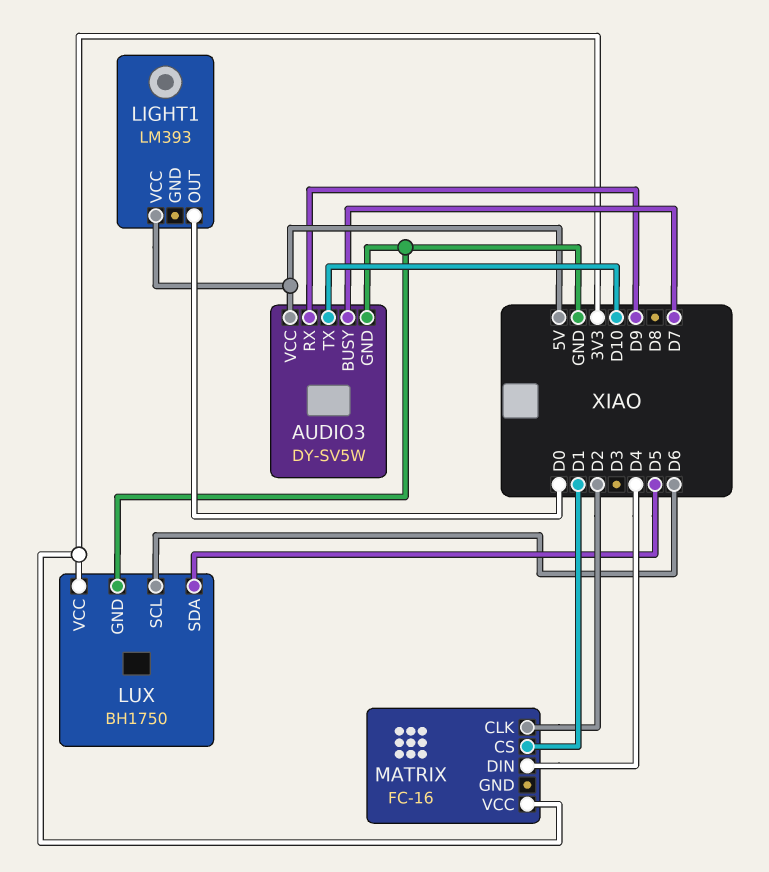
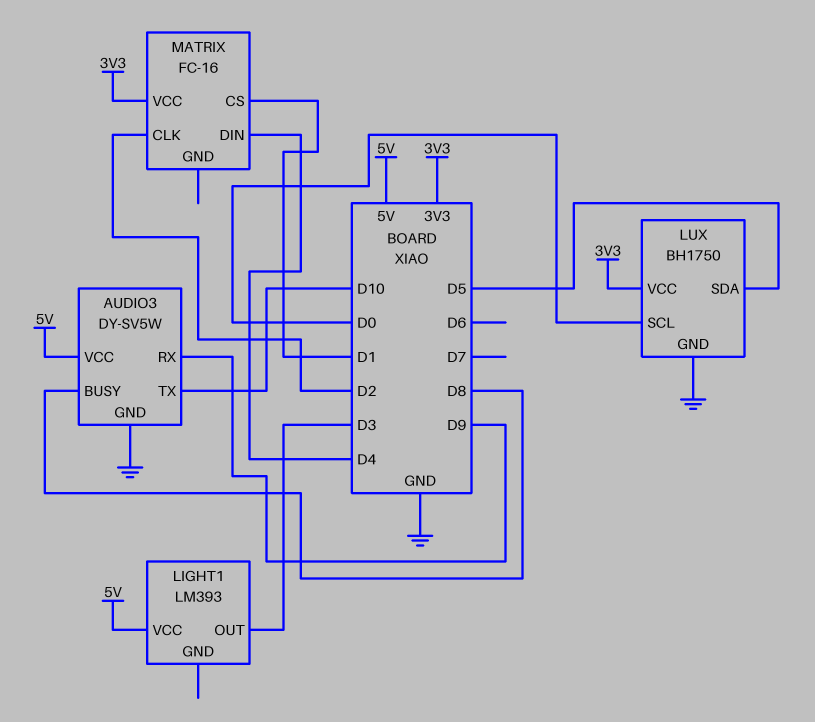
AUDIO3 pin BUSY: D7 -> D8
LIGHT1 pin OUT: D0 -> D3
LUX pin SCL: D6 -> D0

